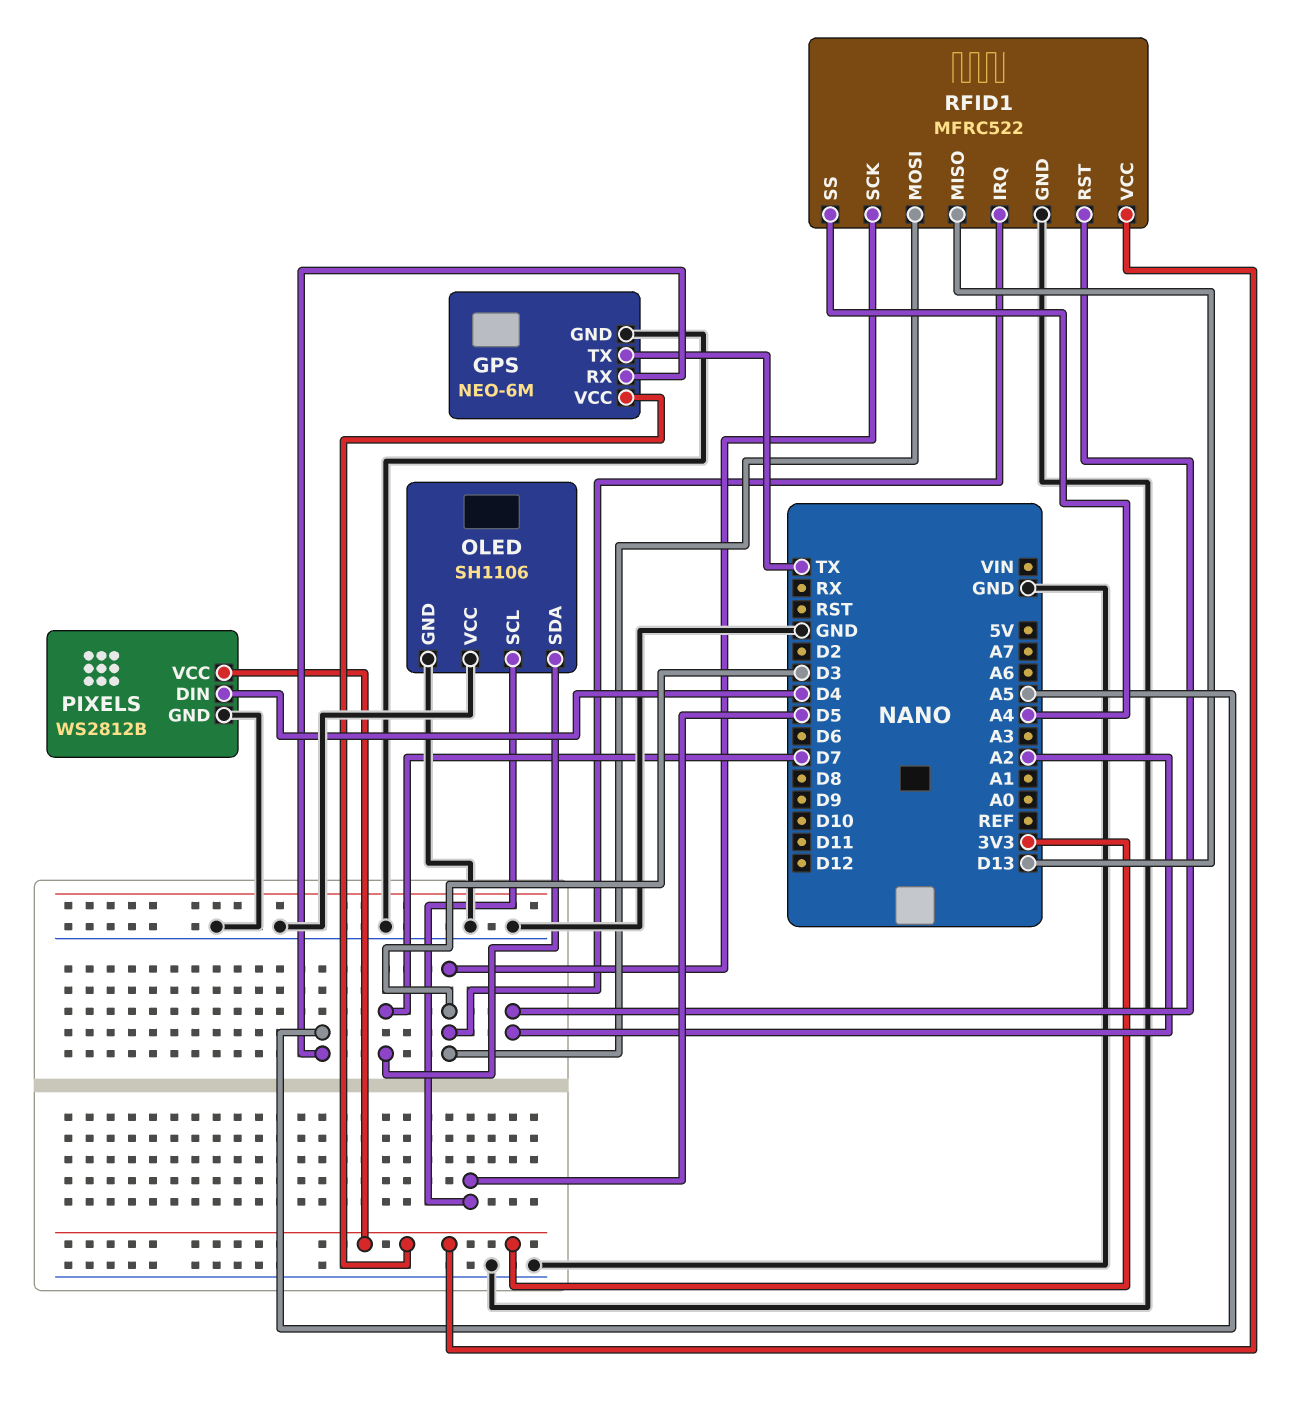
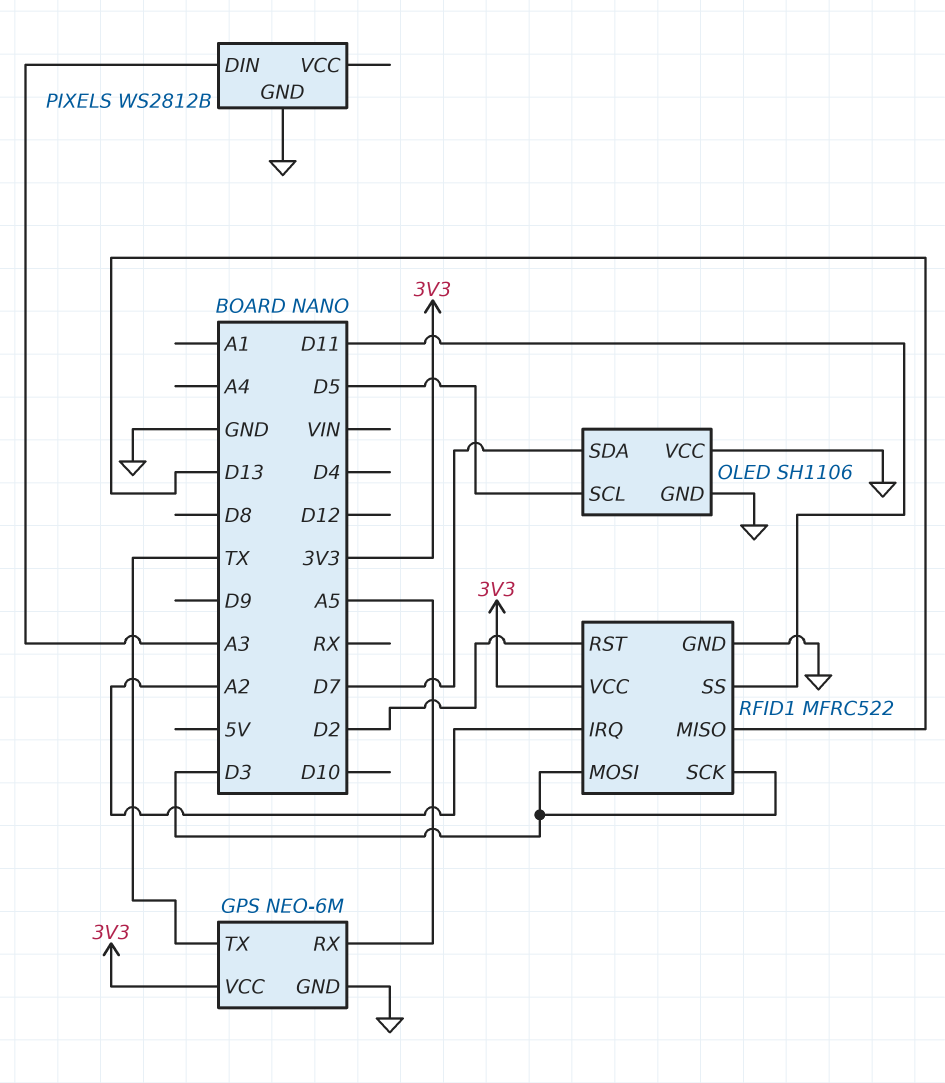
PIXELS pin DIN: D4 -> A3
PIXELS pin VCC: 3V3 -> none
RFID1 pin IRQ: D3 -> A2
RFID1 pin RST: A2 -> D2
RFID1 pin SS: A4 -> D11

